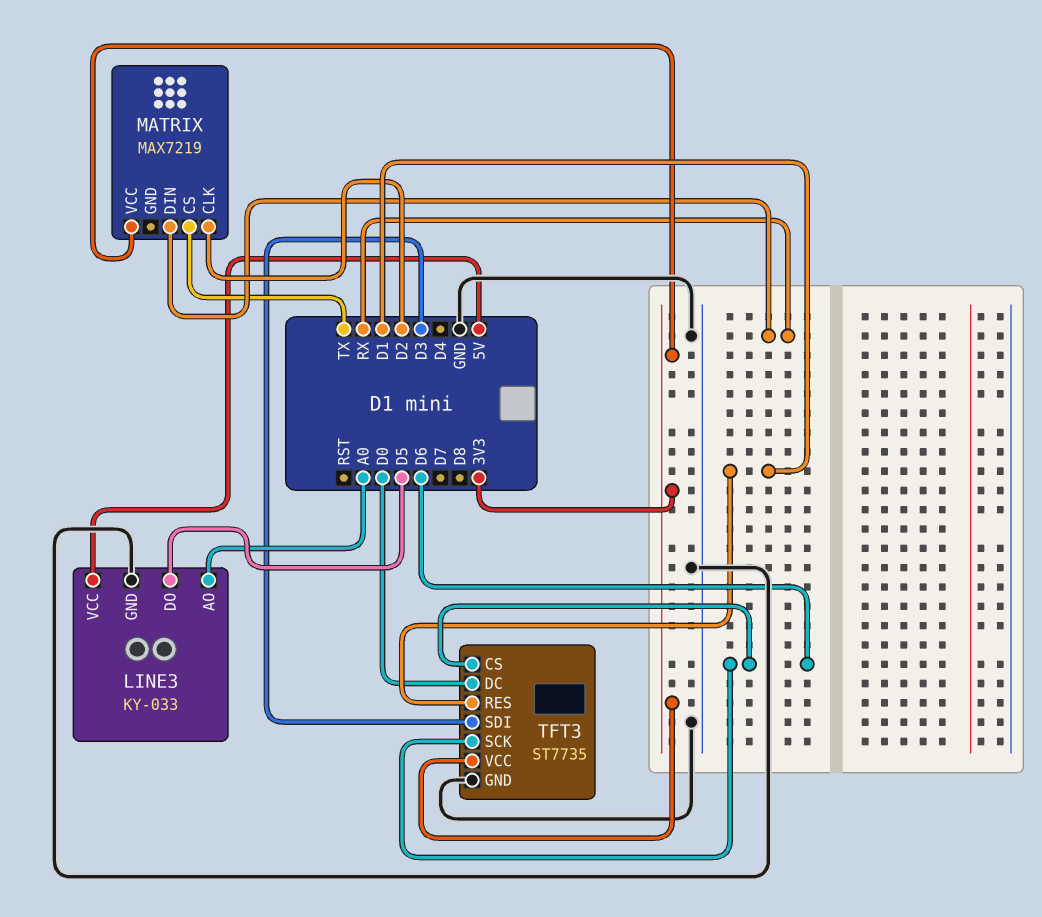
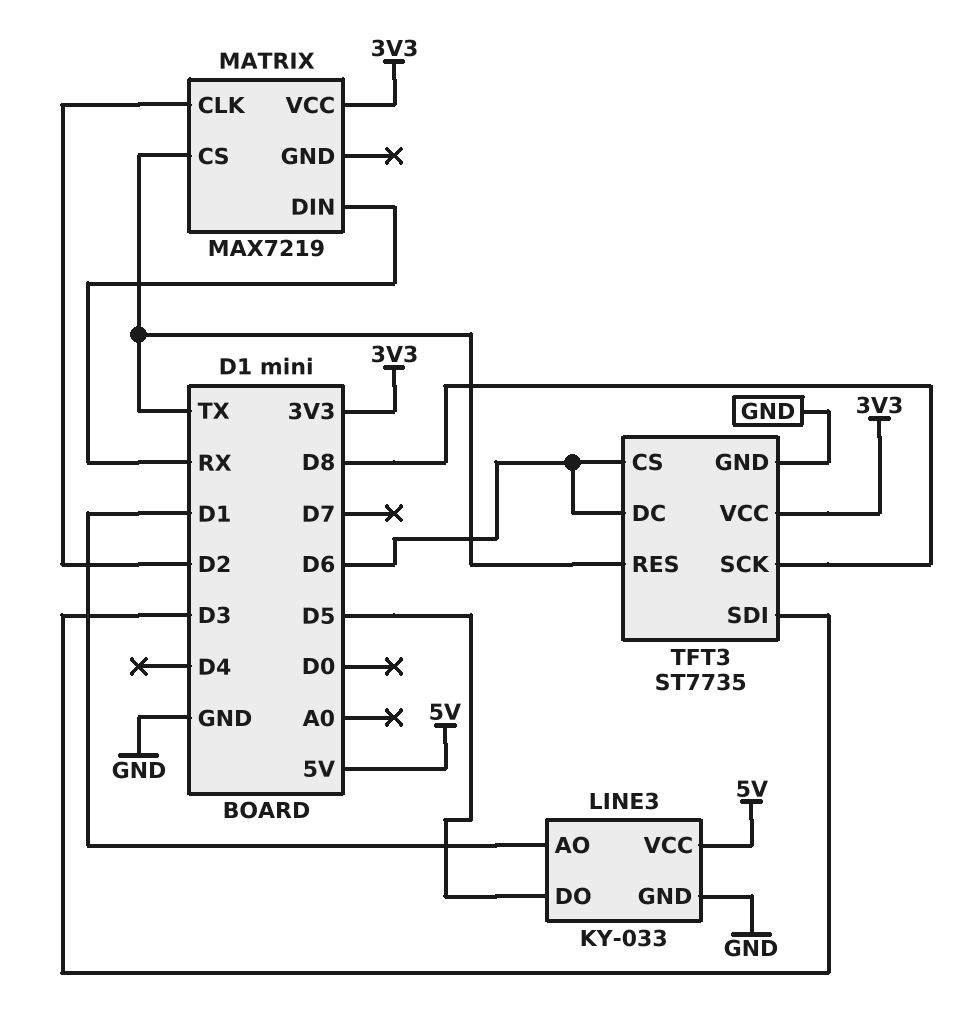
LINE3 pin AO: A0 -> D1
TFT3 pin DC: D0 -> D6
TFT3 pin RES: D1 -> TX
TFT3 pin SCK: D6 -> D8

